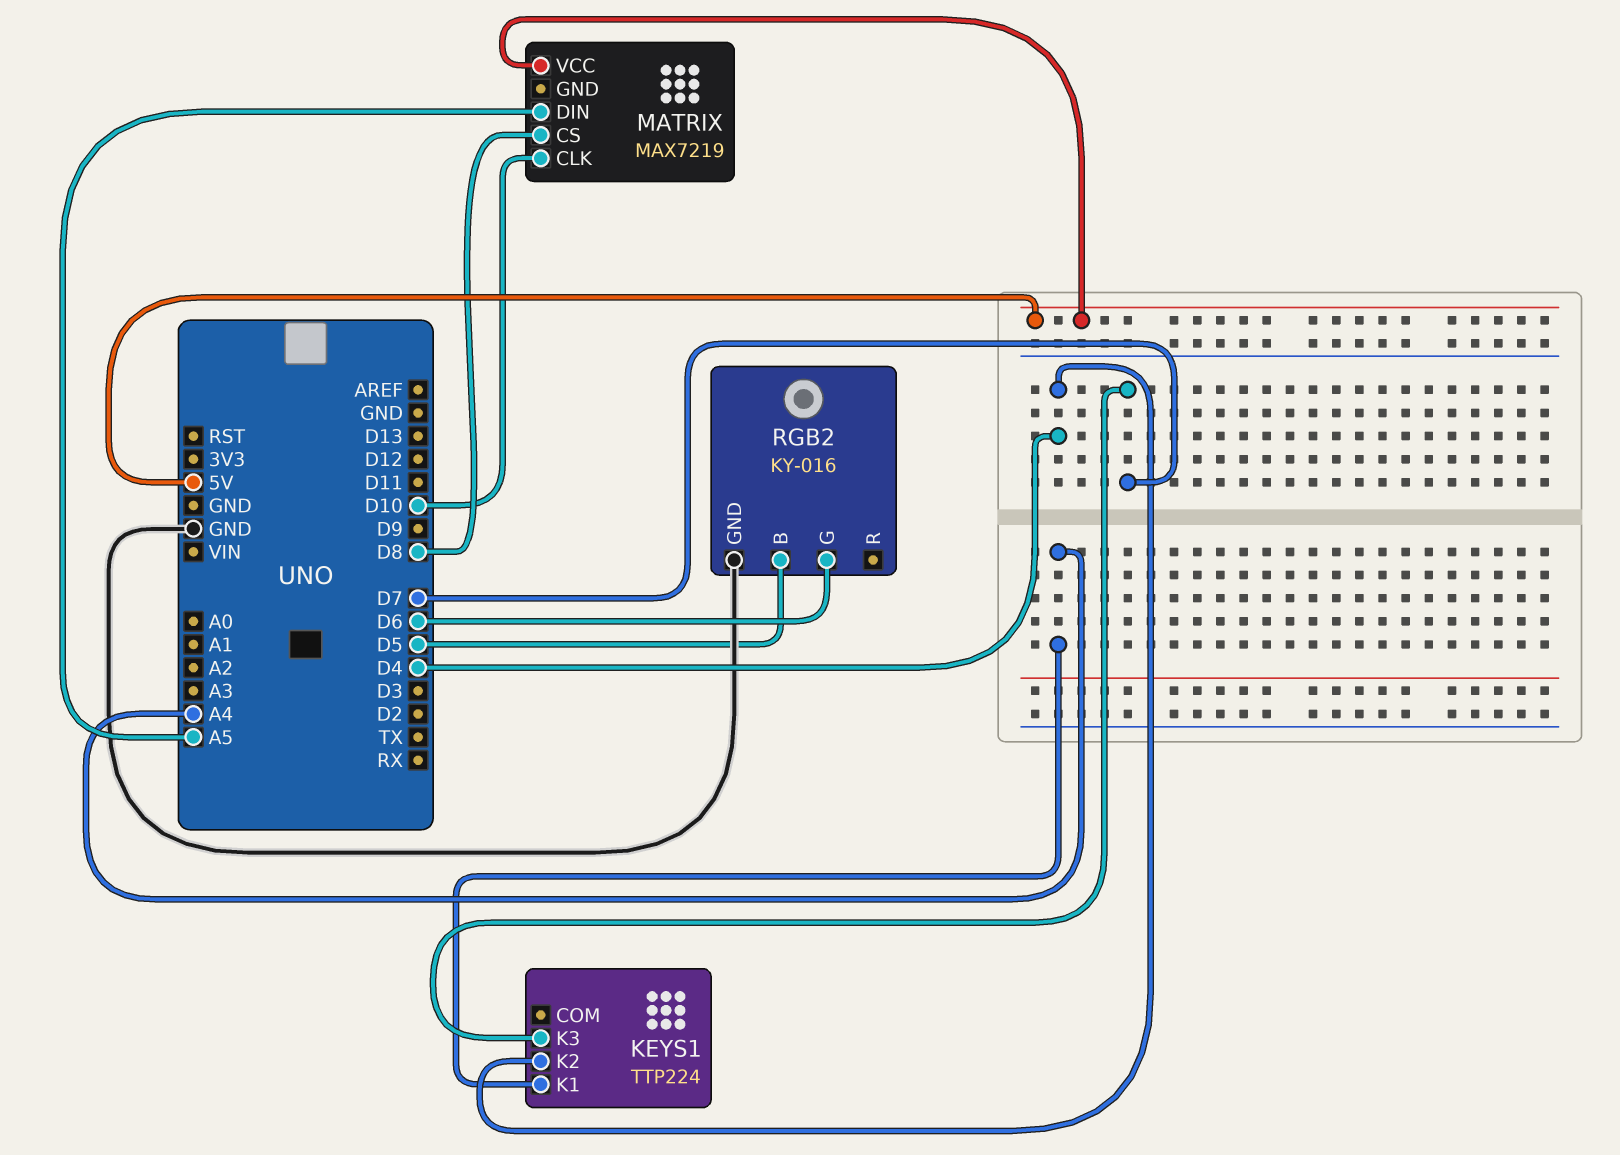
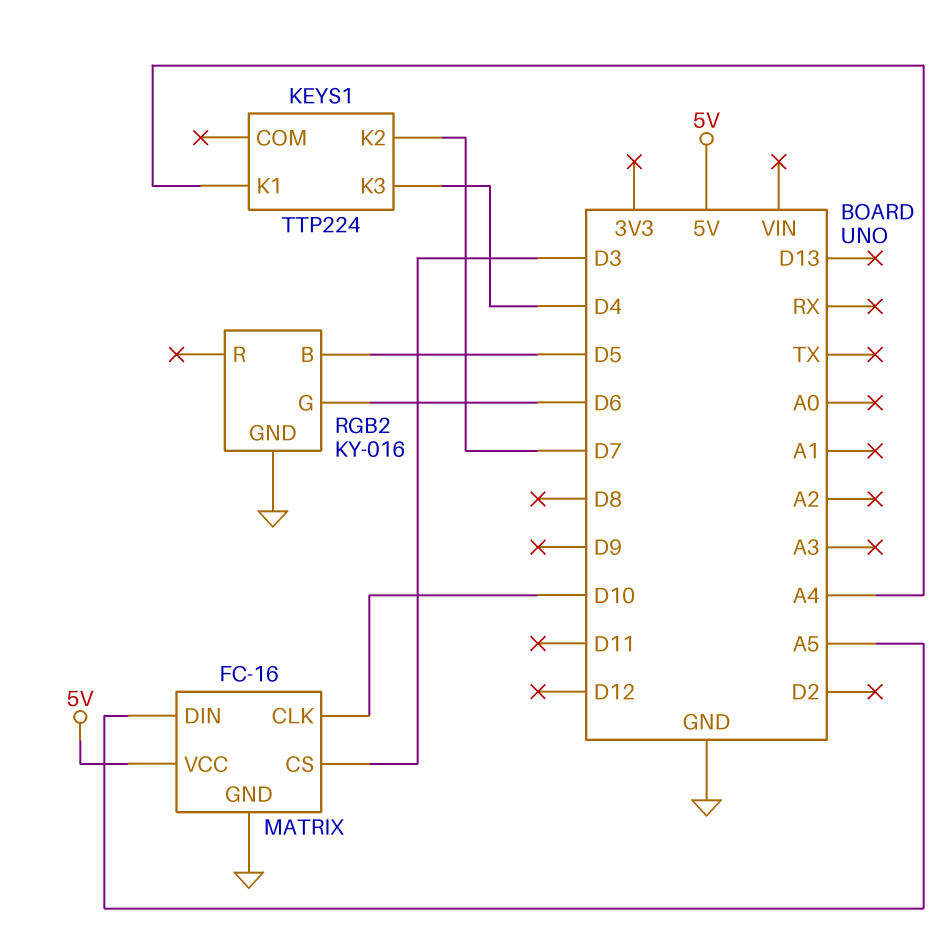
KEYS1 pin K2: D4 -> D7
KEYS1 pin K3: D7 -> D4
MATRIX: MAX7219 -> FC-16
MATRIX pin CS: D8 -> D3
MATRIX pin GND: none -> GND

